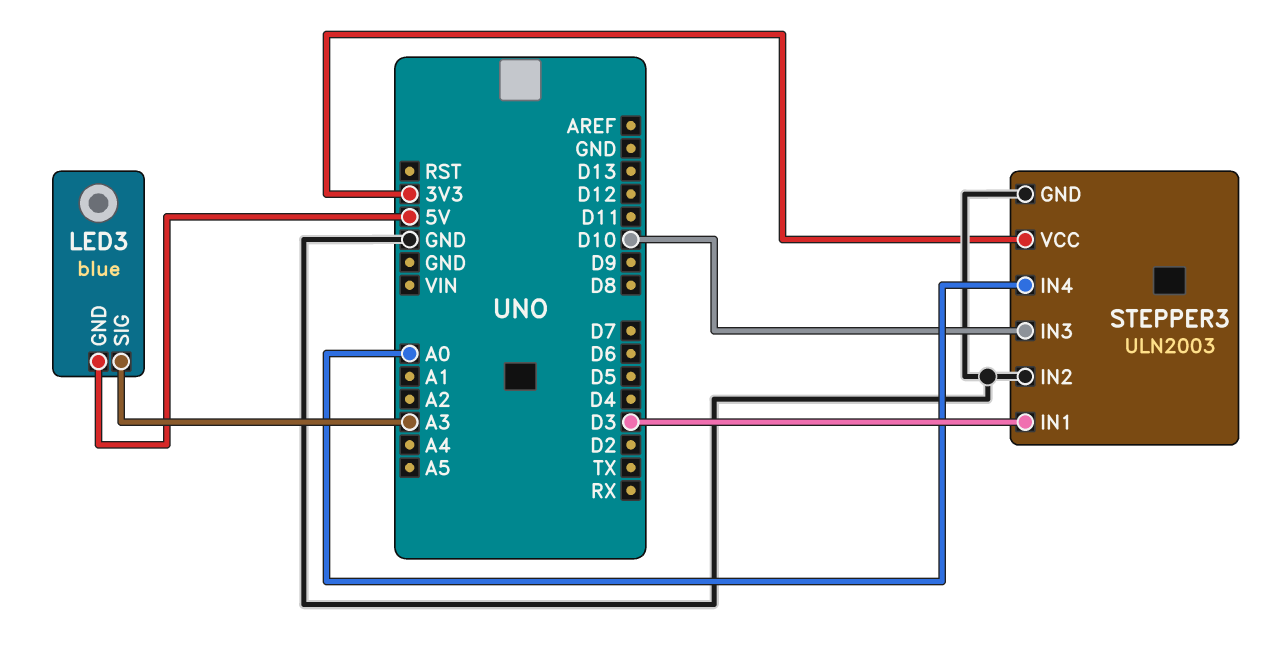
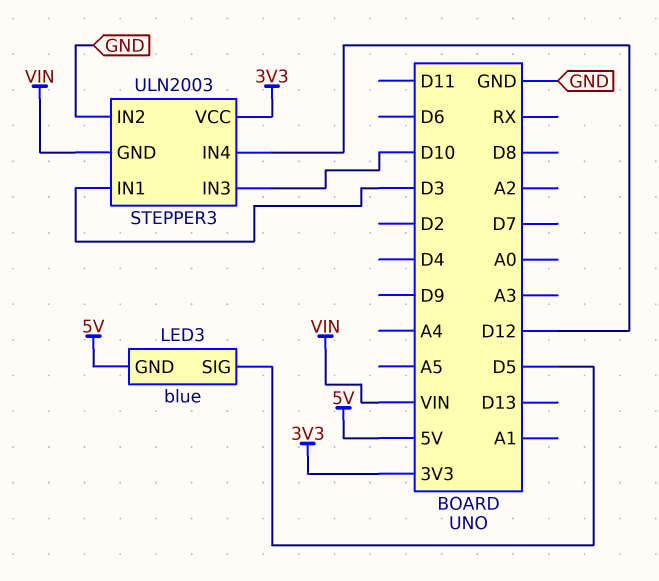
LED3 pin SIG: A3 -> D5
STEPPER3 pin GND: GND -> VIN
STEPPER3 pin IN4: A0 -> D12

